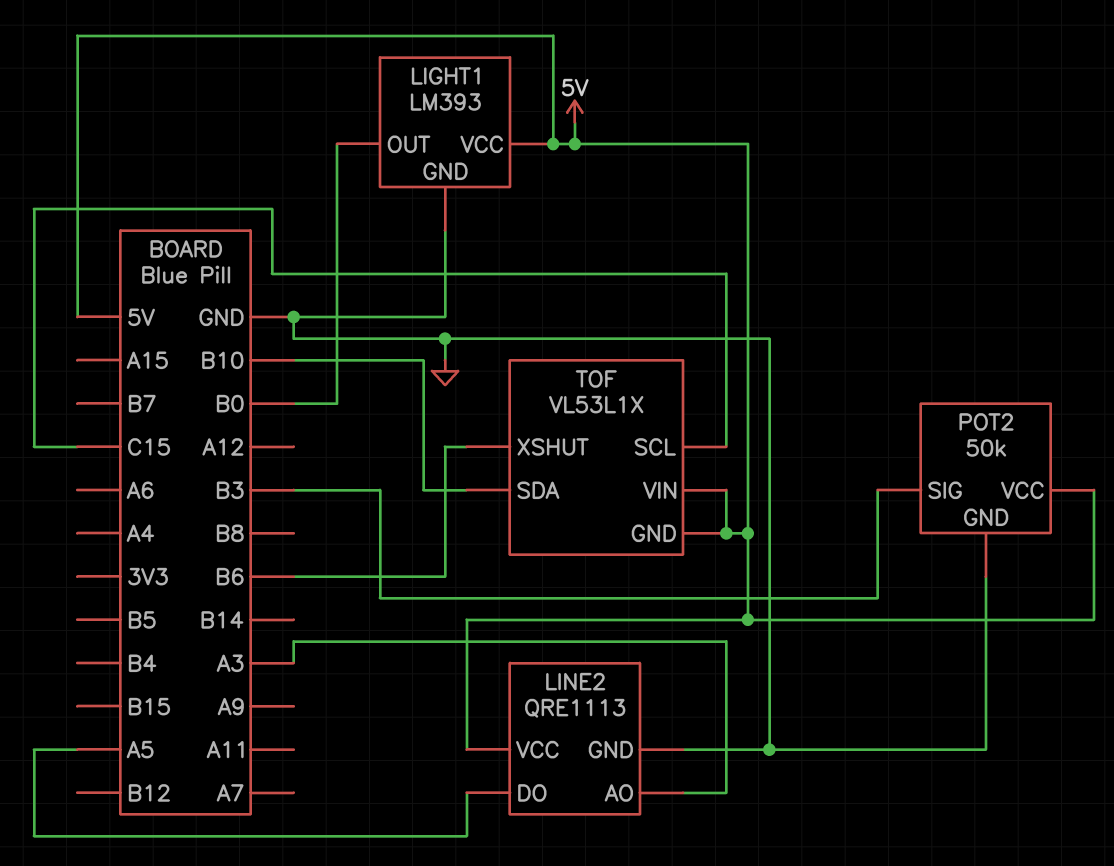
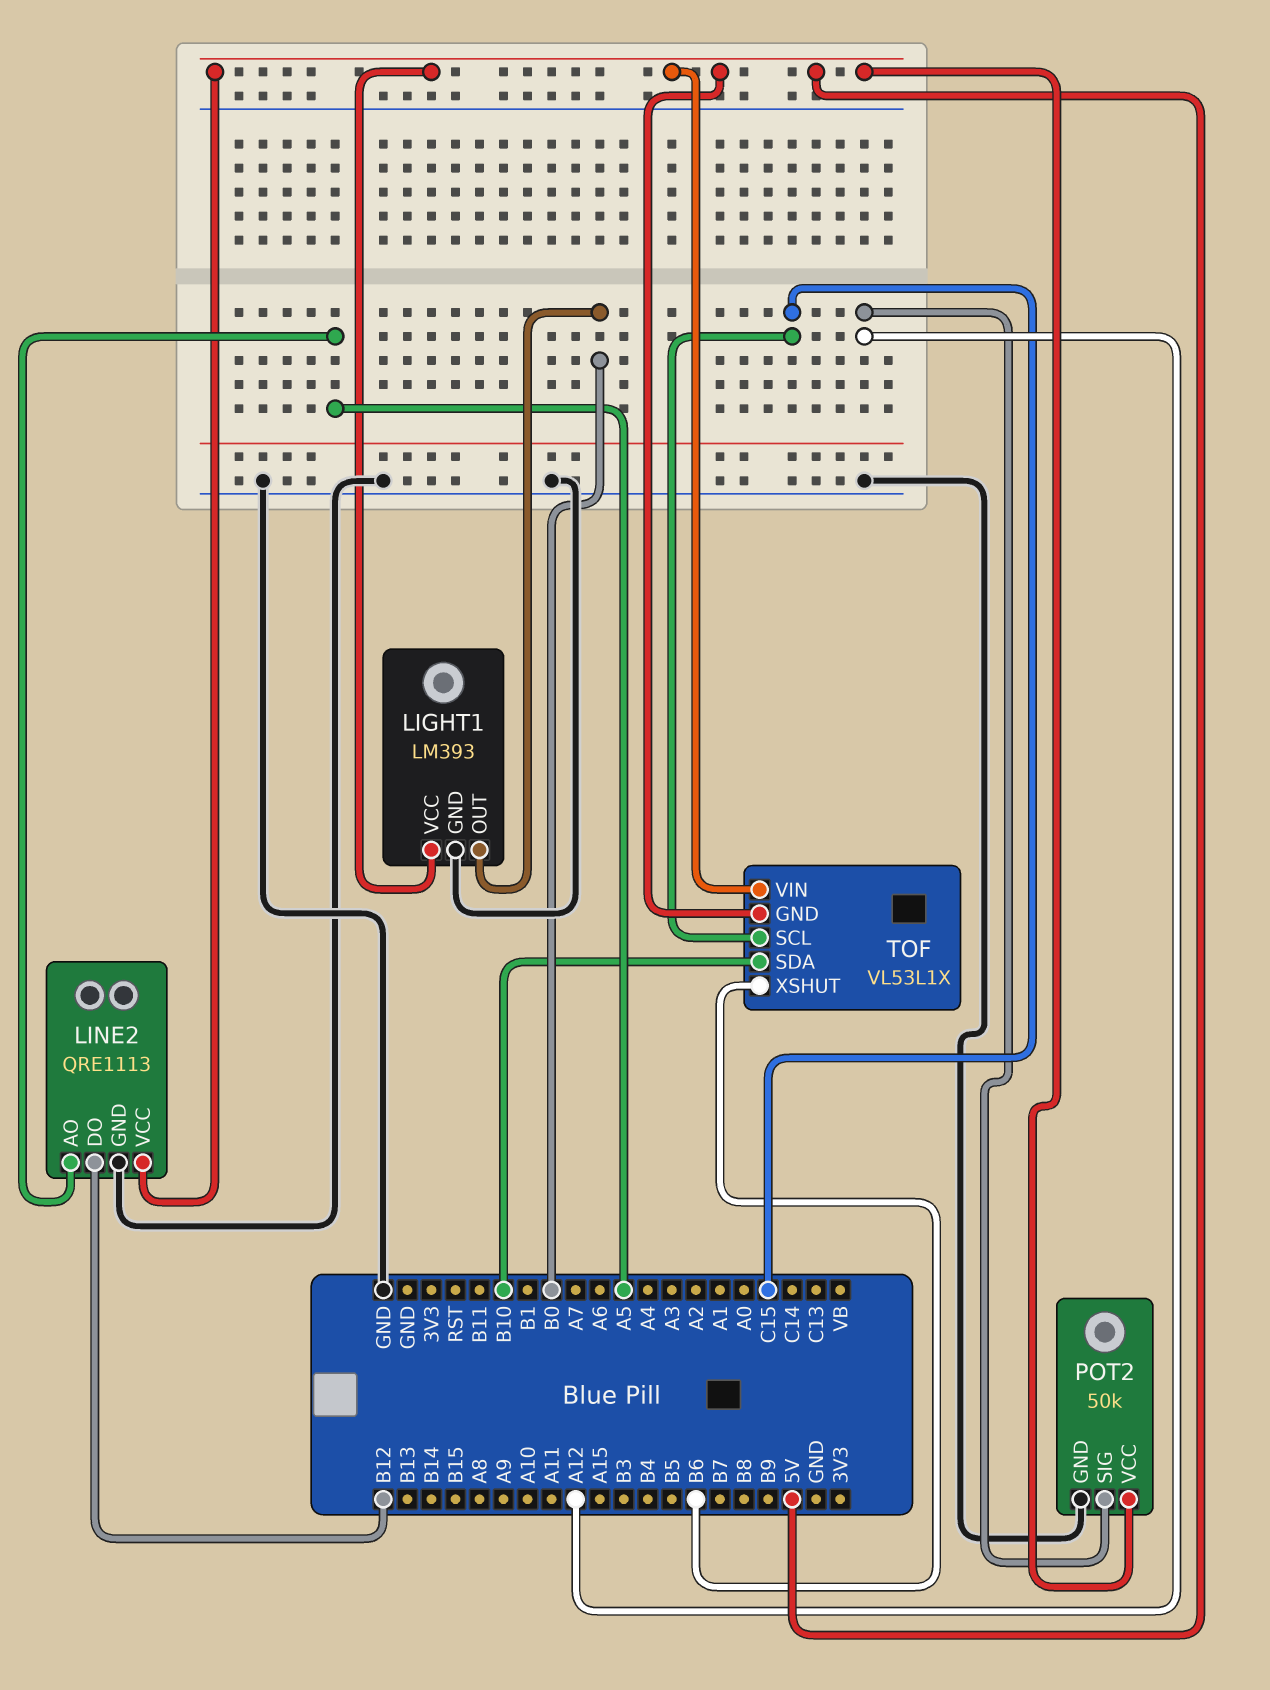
LINE2 pin AO: A3 -> A5
LINE2 pin DO: A5 -> B12
POT2 pin SIG: B3 -> A12

